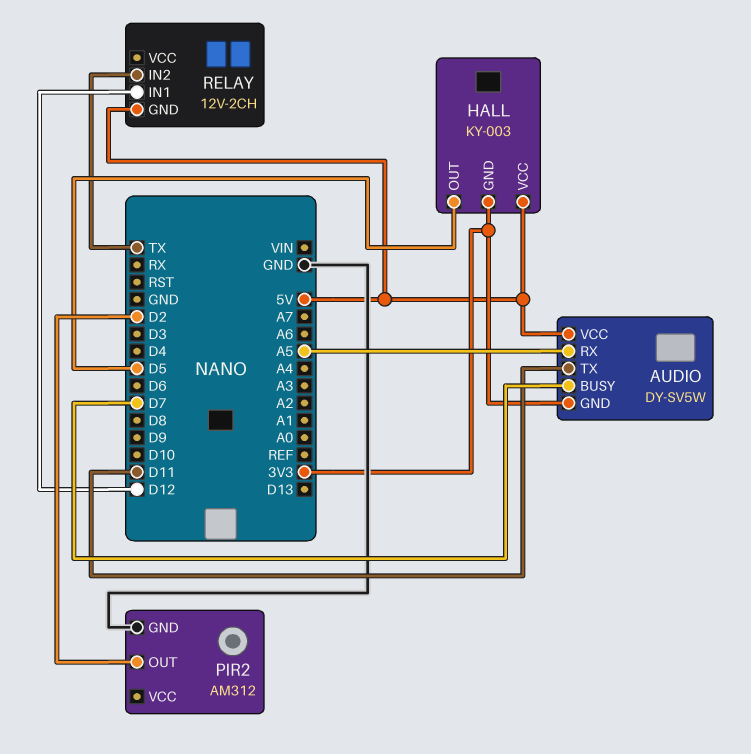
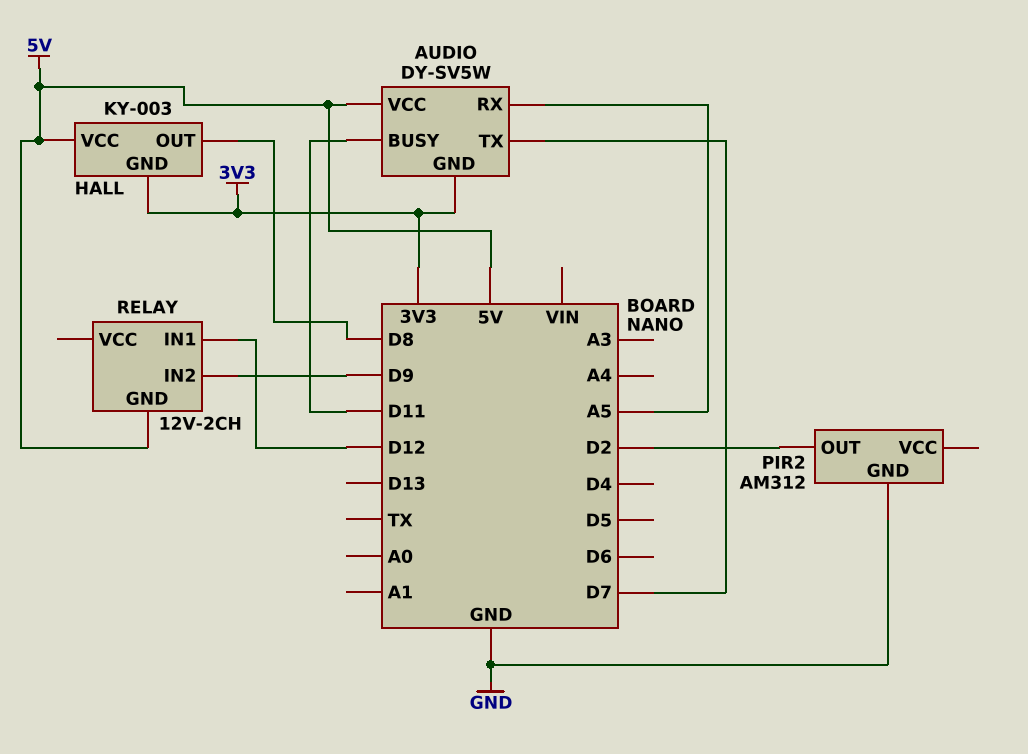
AUDIO pin BUSY: D7 -> D11
AUDIO pin TX: D11 -> D7
HALL pin OUT: D5 -> D8
RELAY pin IN2: TX -> D9

